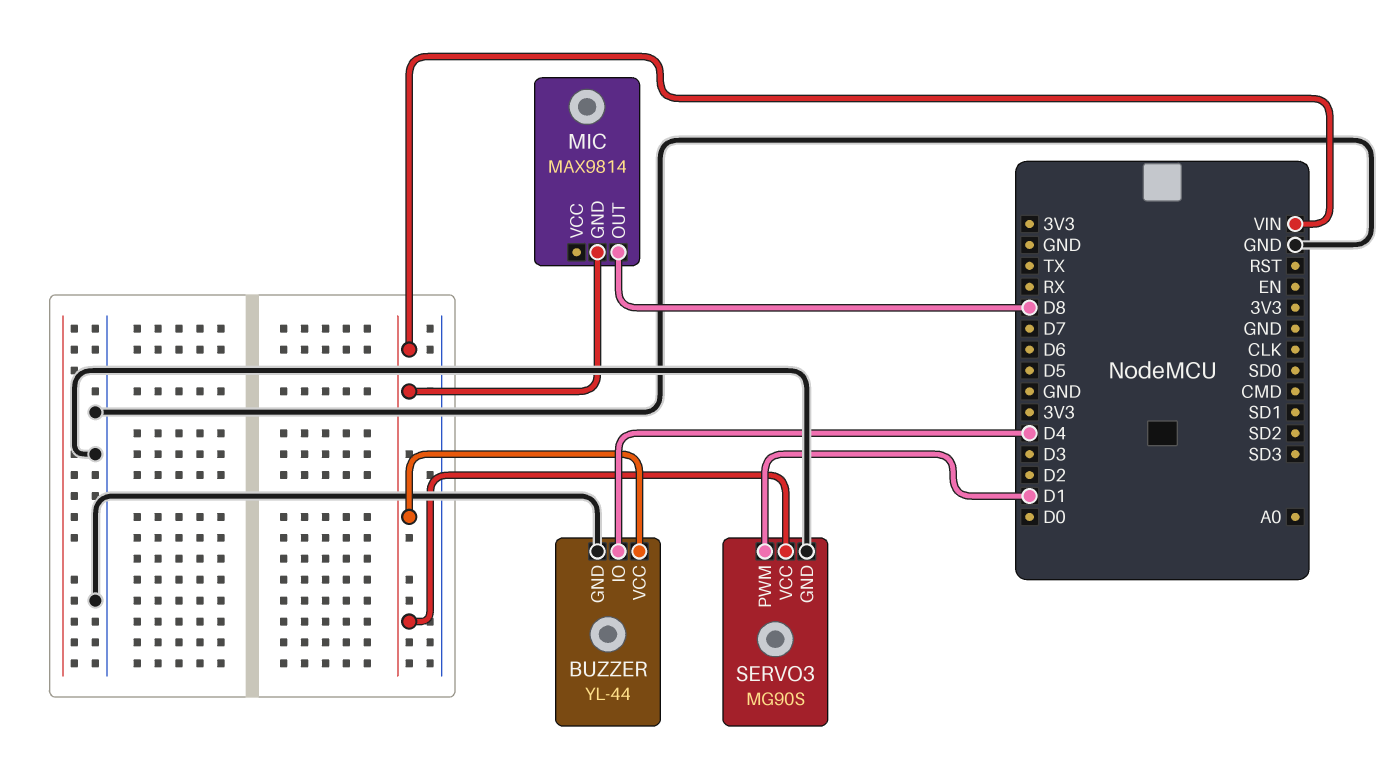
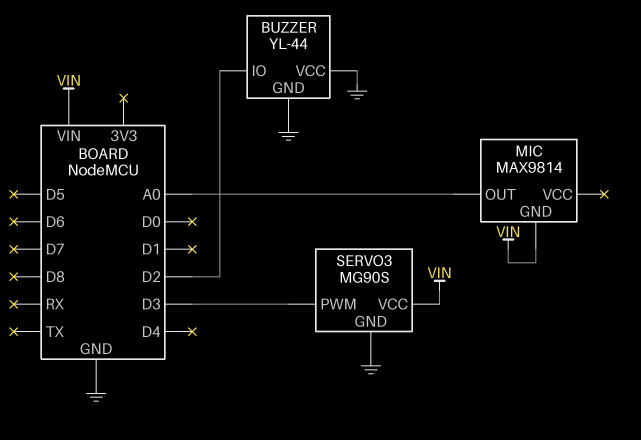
BUZZER pin IO: D4 -> D2
BUZZER pin VCC: VIN -> GND
MIC pin OUT: D8 -> A0
SERVO3 pin PWM: D1 -> D3

